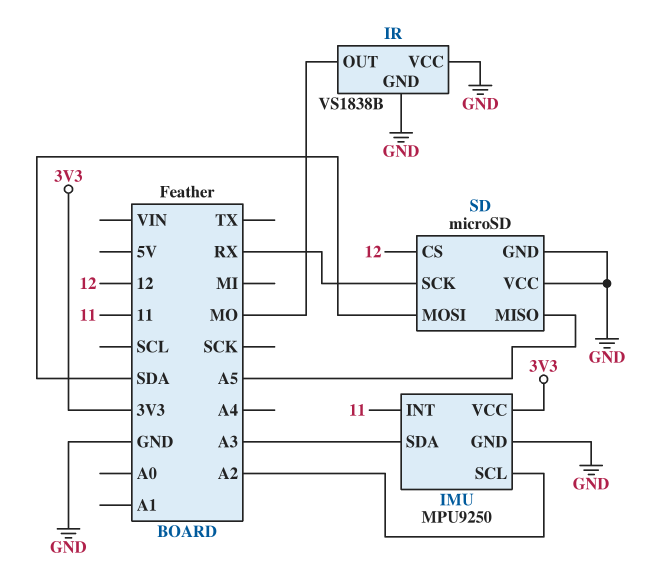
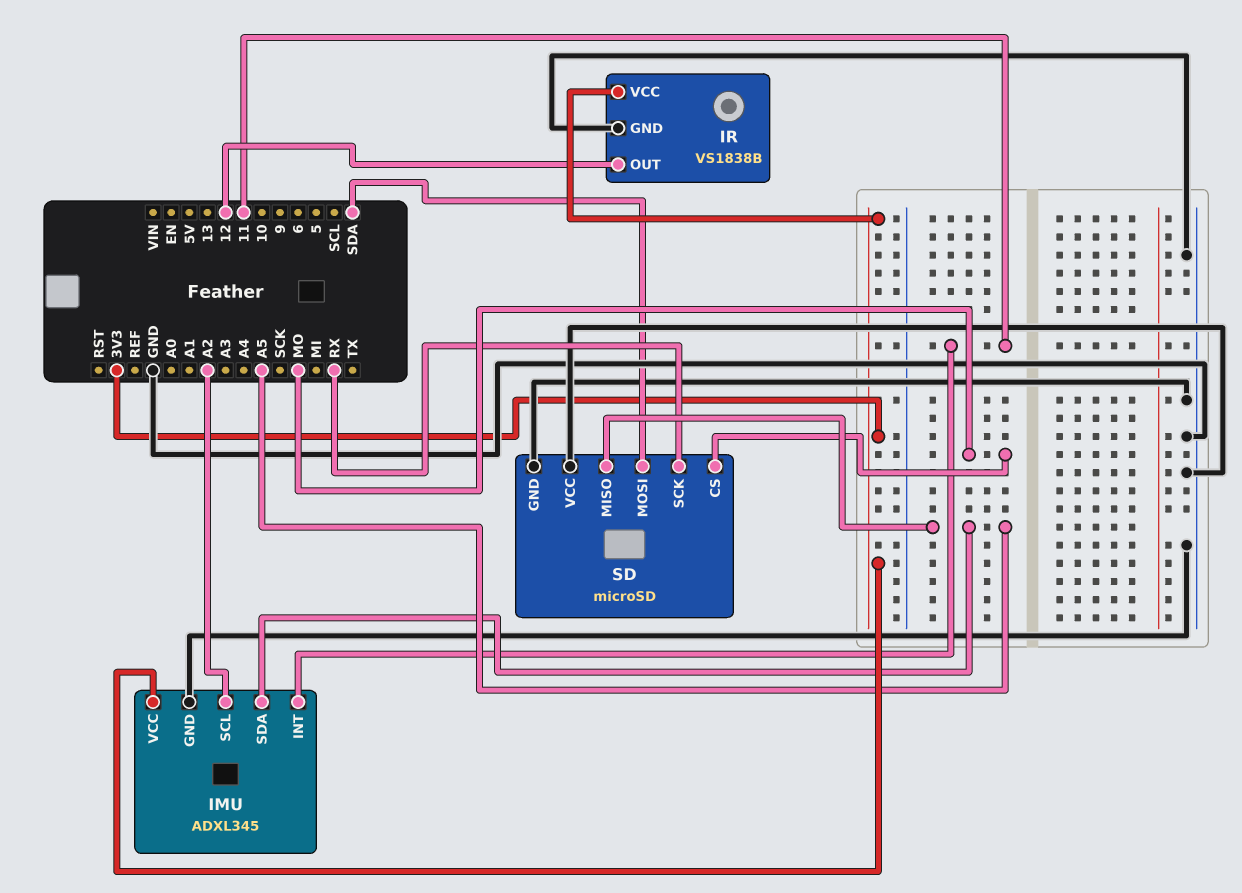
IMU: MPU9250 -> ADXL345
IMU pin SDA: A3 -> A5
IR pin OUT: MO -> 12
IR pin VCC: GND -> 3V3
SD pin CS: 12 -> MO

